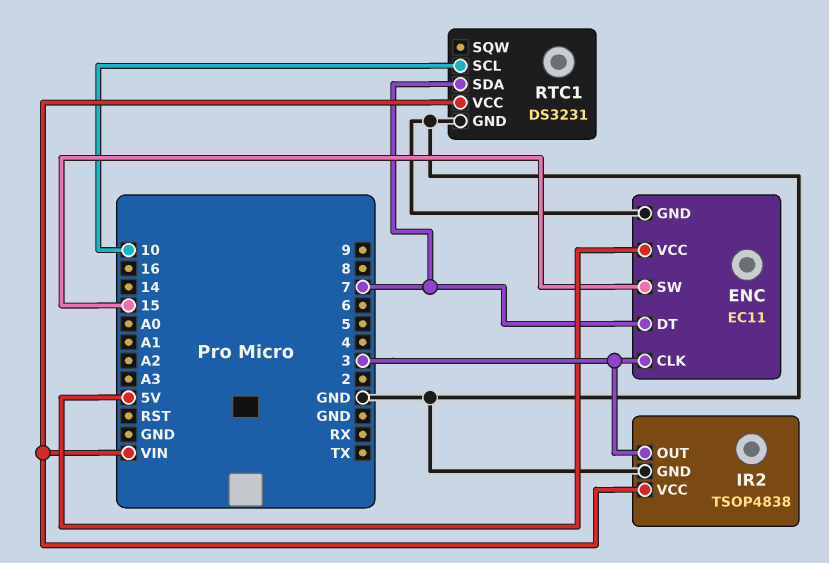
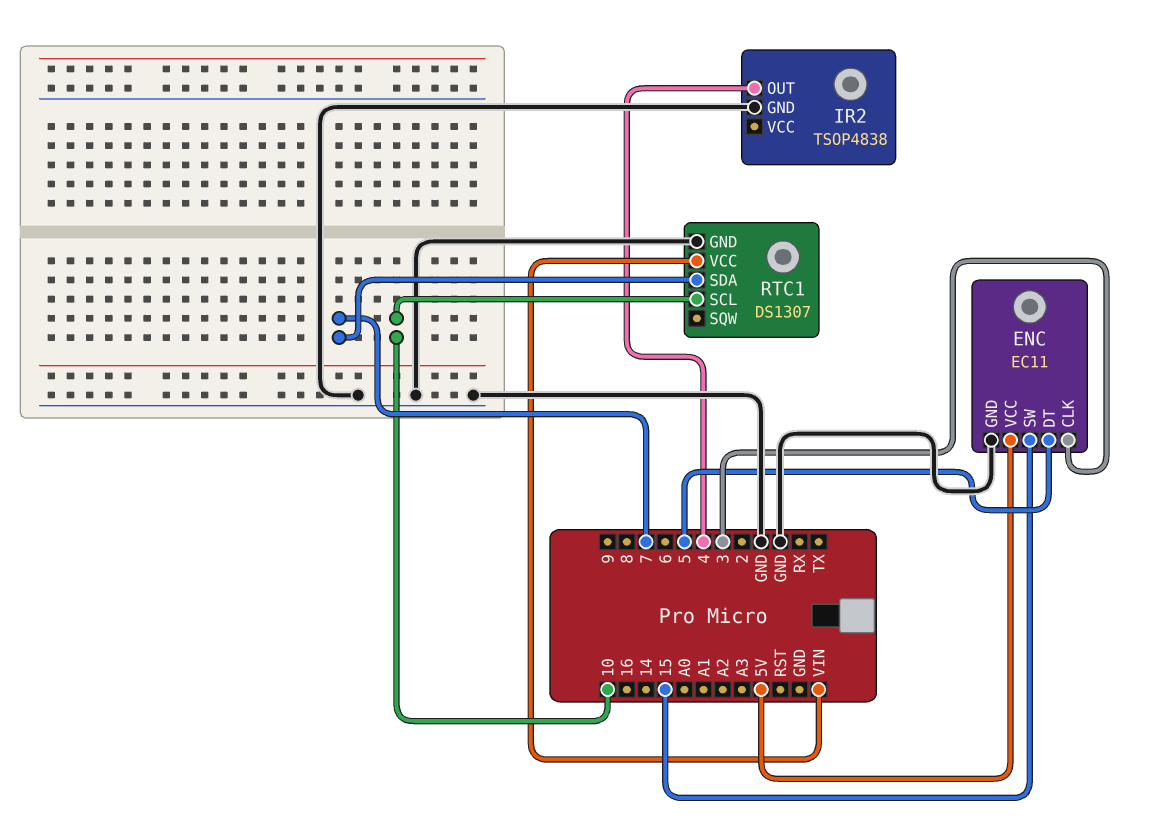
ENC pin DT: 7 -> 5
IR2 pin OUT: 3 -> 4
IR2 pin VCC: VIN -> none
RTC1: DS3231 -> DS1307

